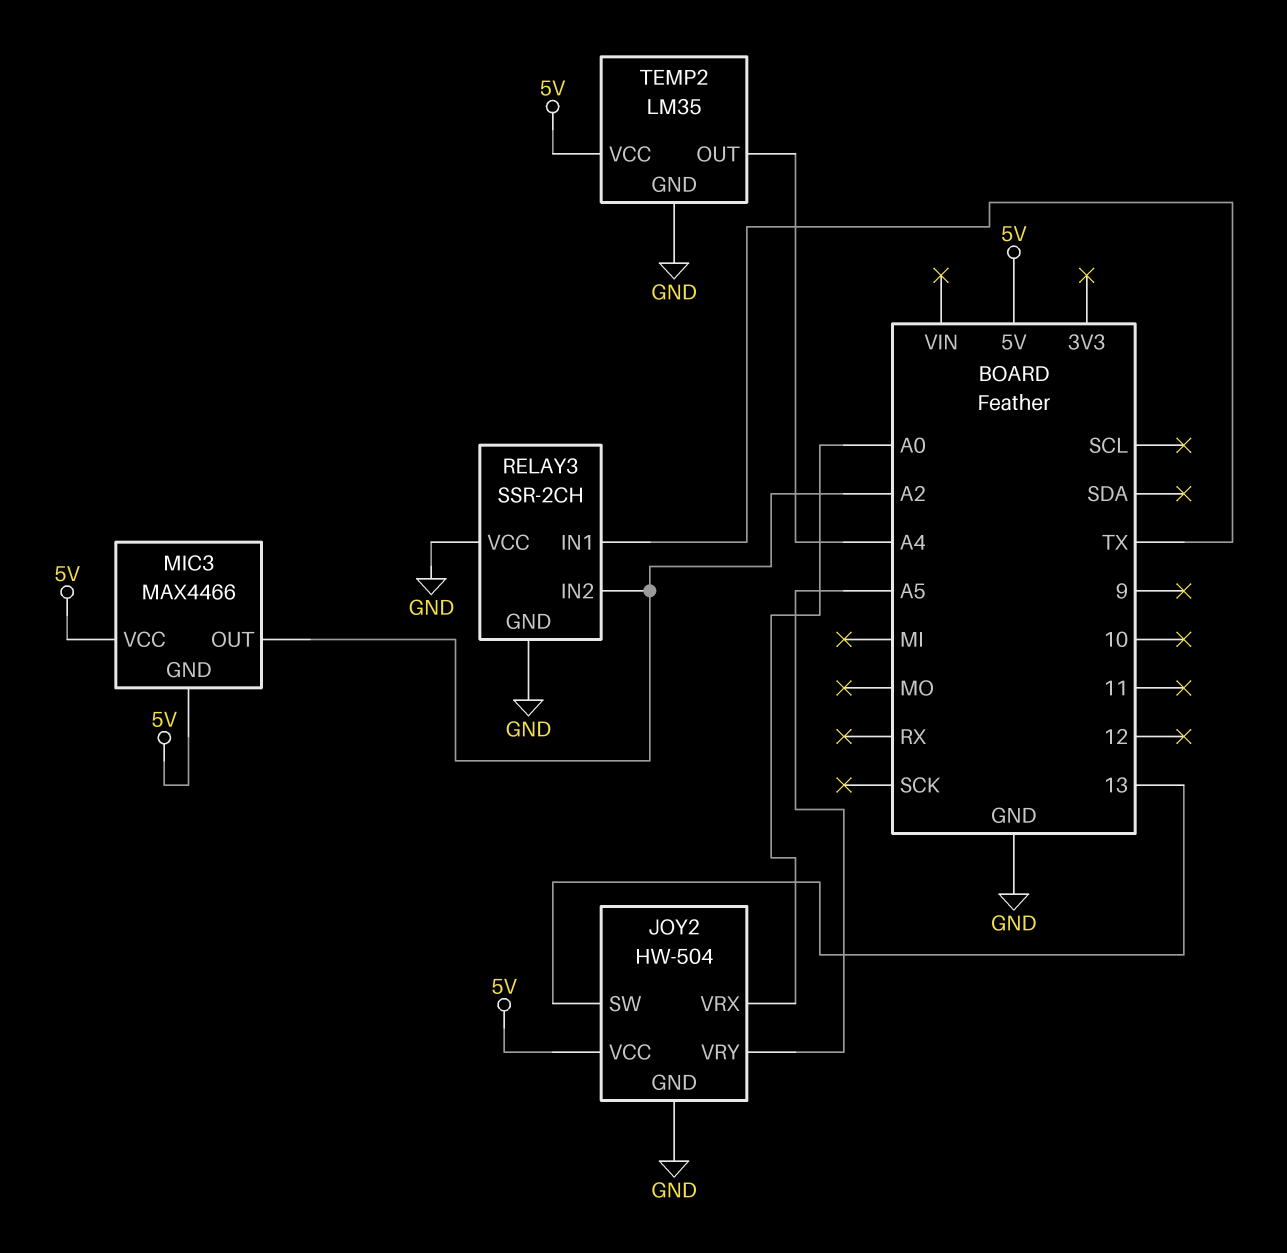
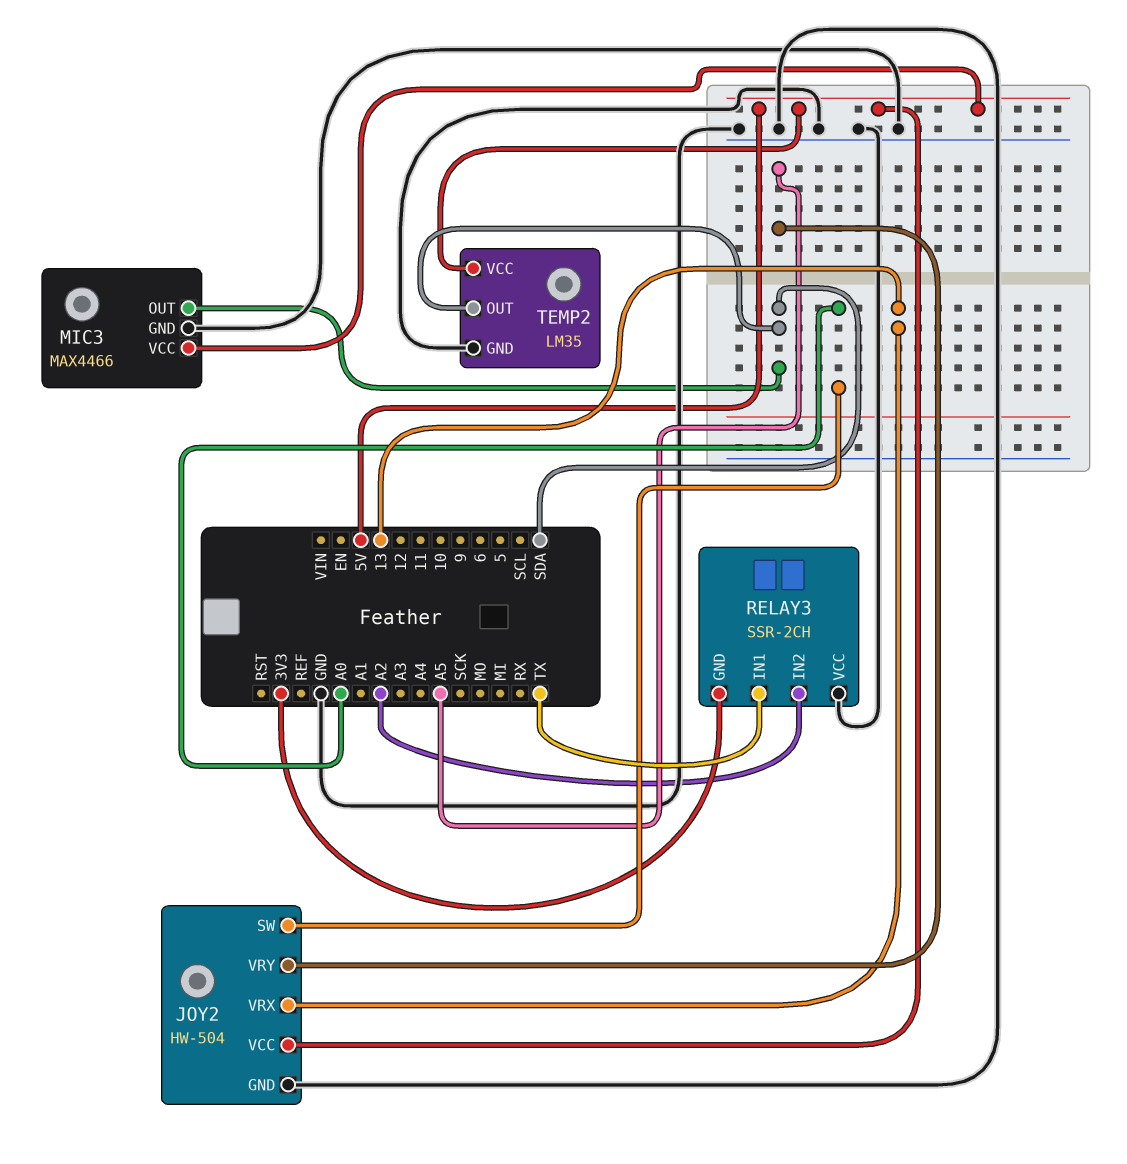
JOY2 pin SW: 13 -> A0
JOY2 pin VRX: A0 -> 13
MIC3 pin GND: 5V -> GND
MIC3 pin OUT: A2 -> SDA
RELAY3 pin GND: GND -> 3V3
TEMP2 pin OUT: A4 -> SDA

